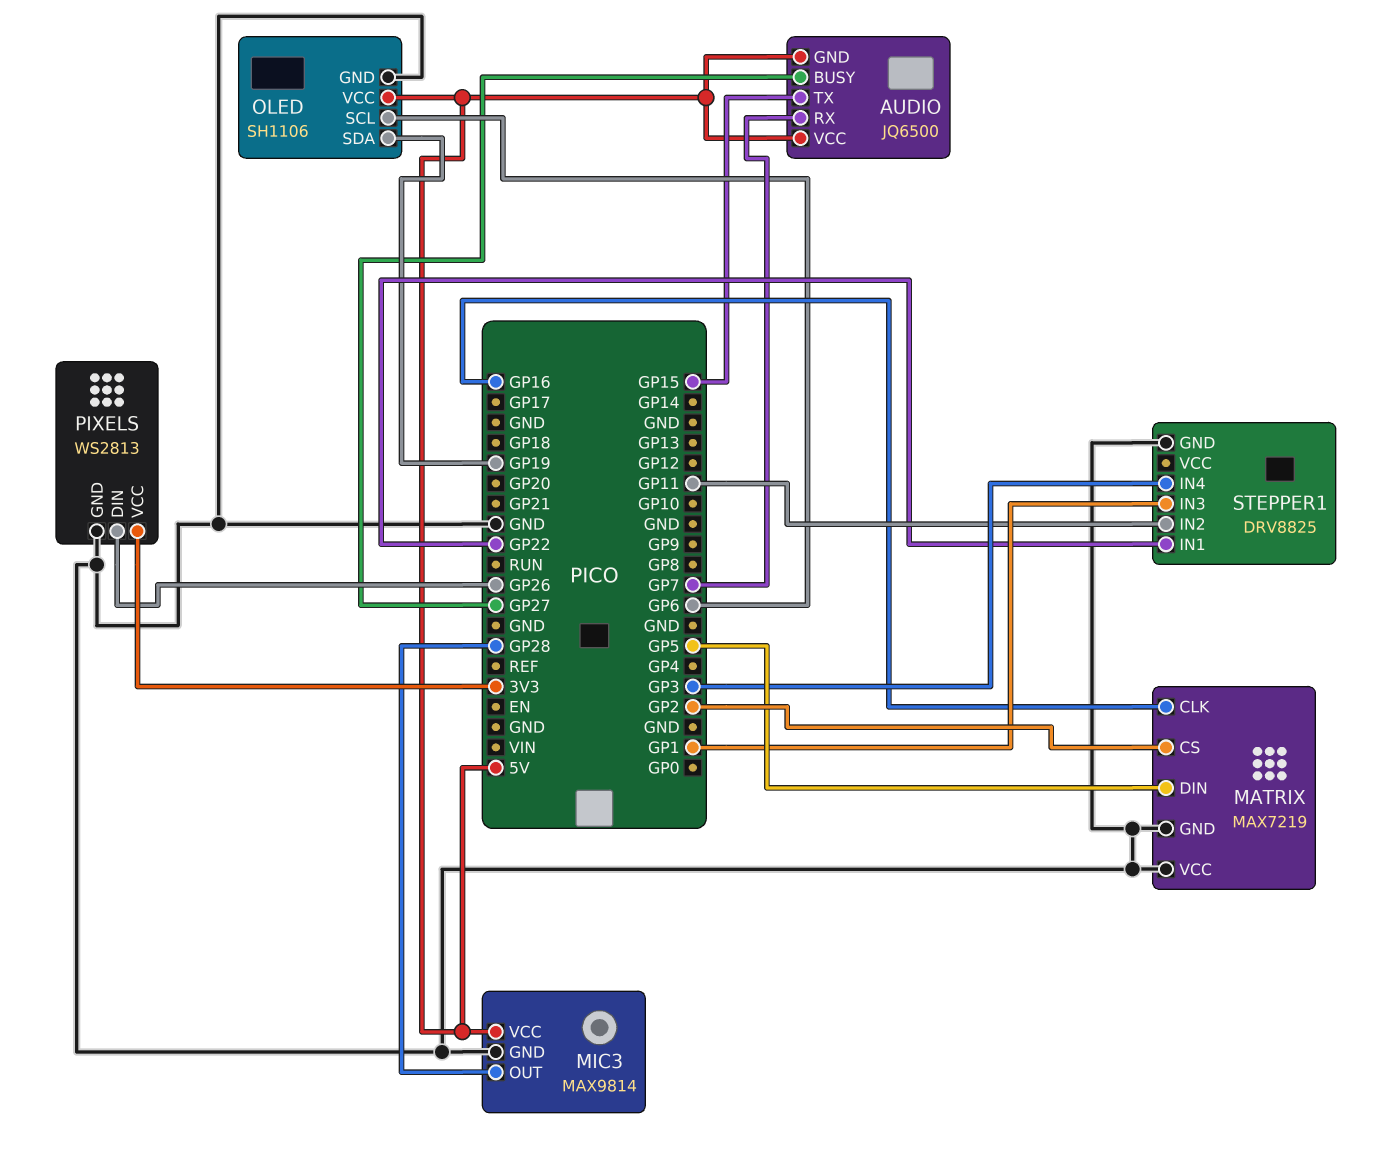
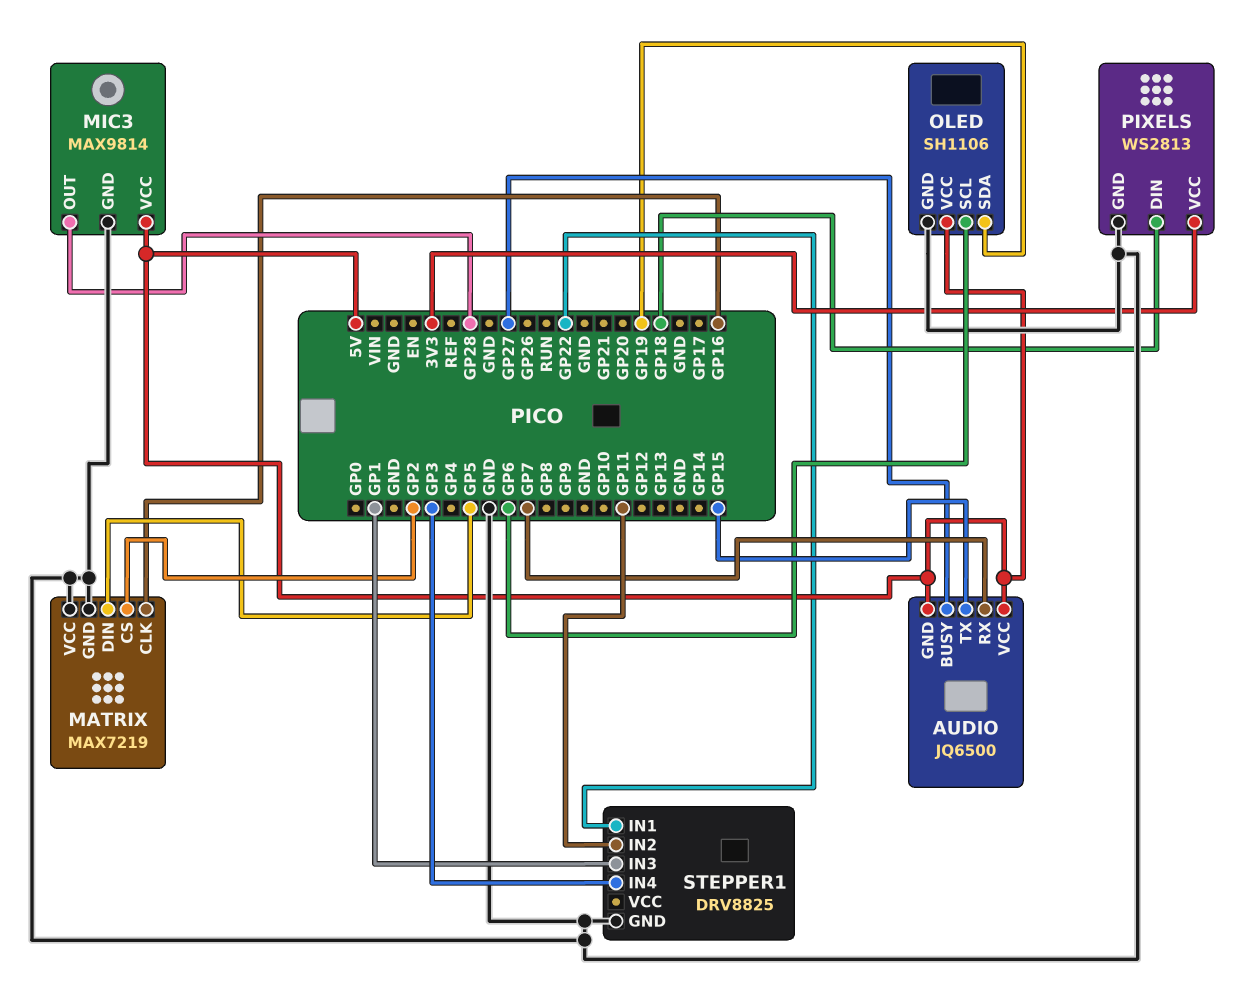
PIXELS pin DIN: GP26 -> GP18

